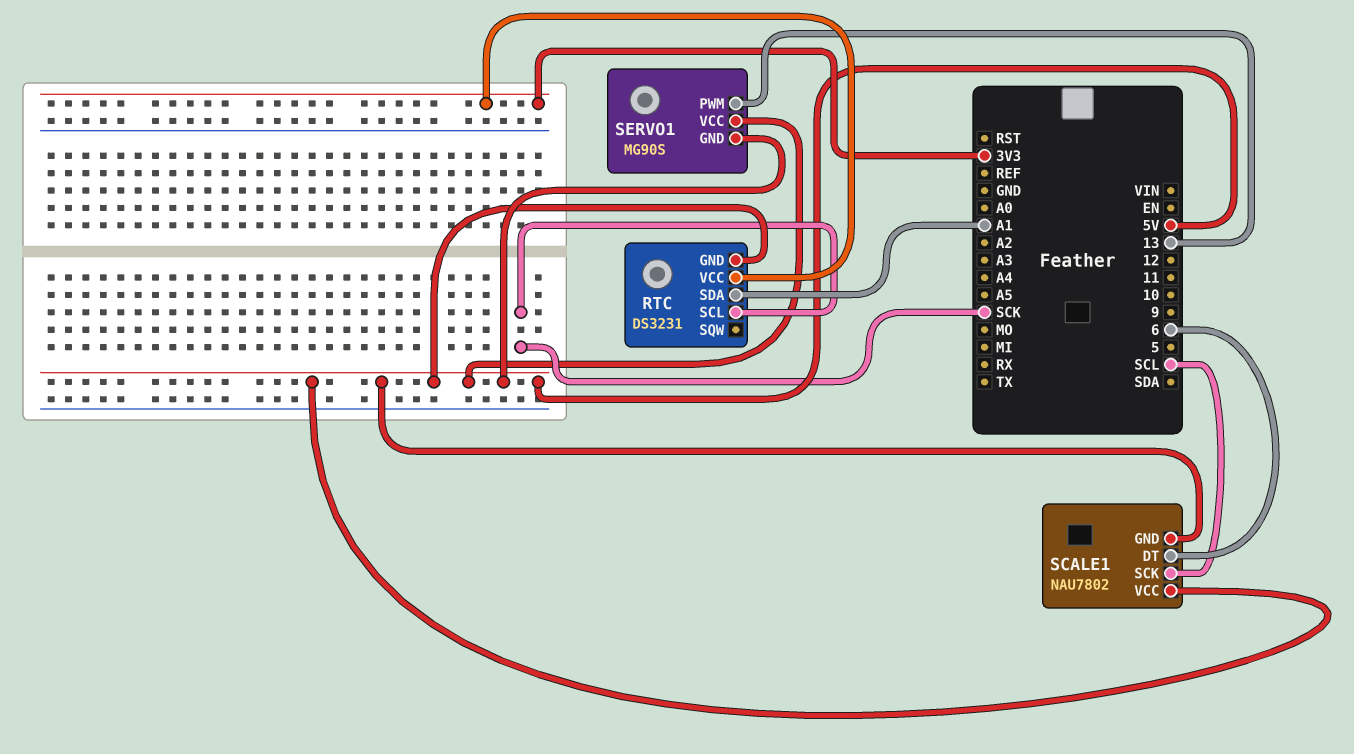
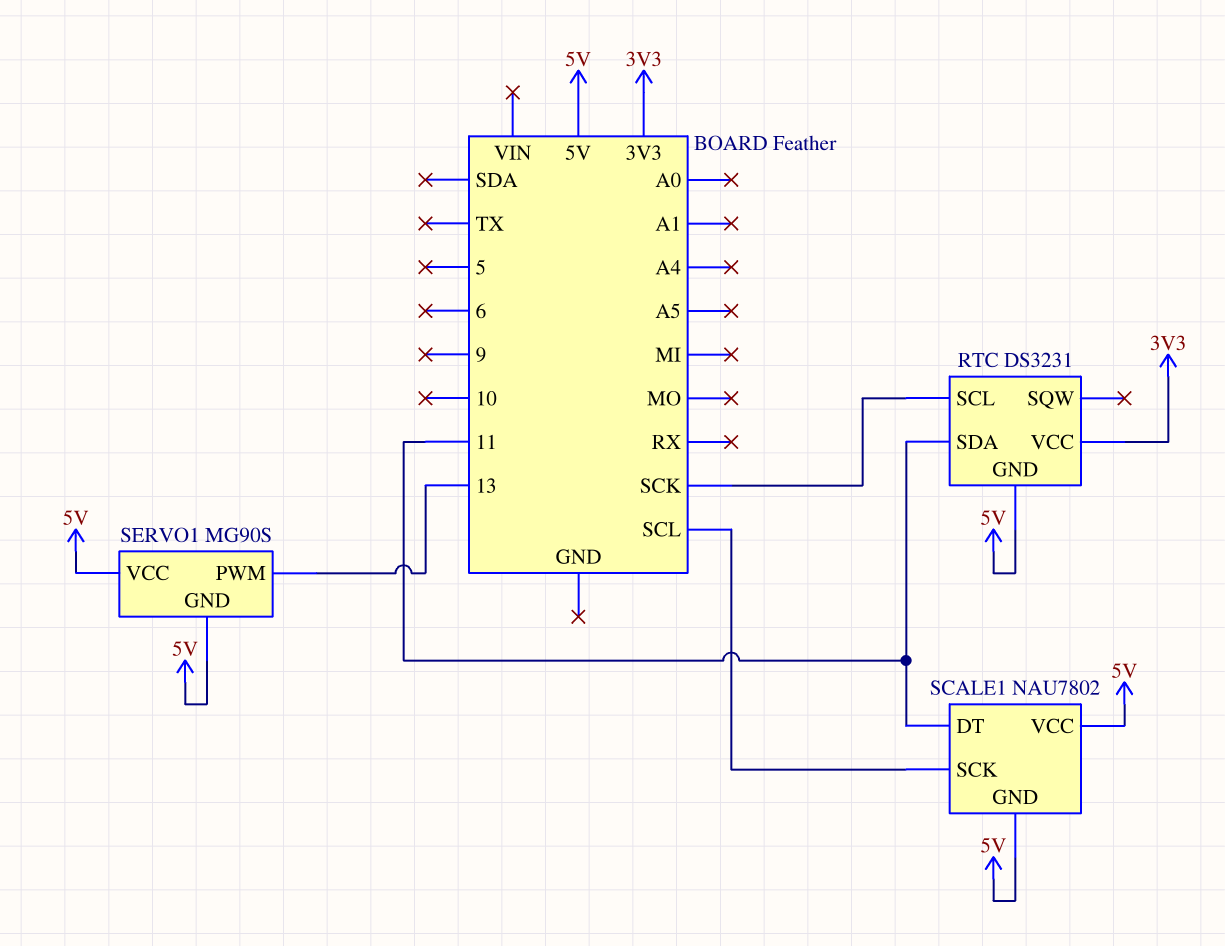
RTC pin SDA: A1 -> 11
SCALE1 pin DT: 6 -> 11

